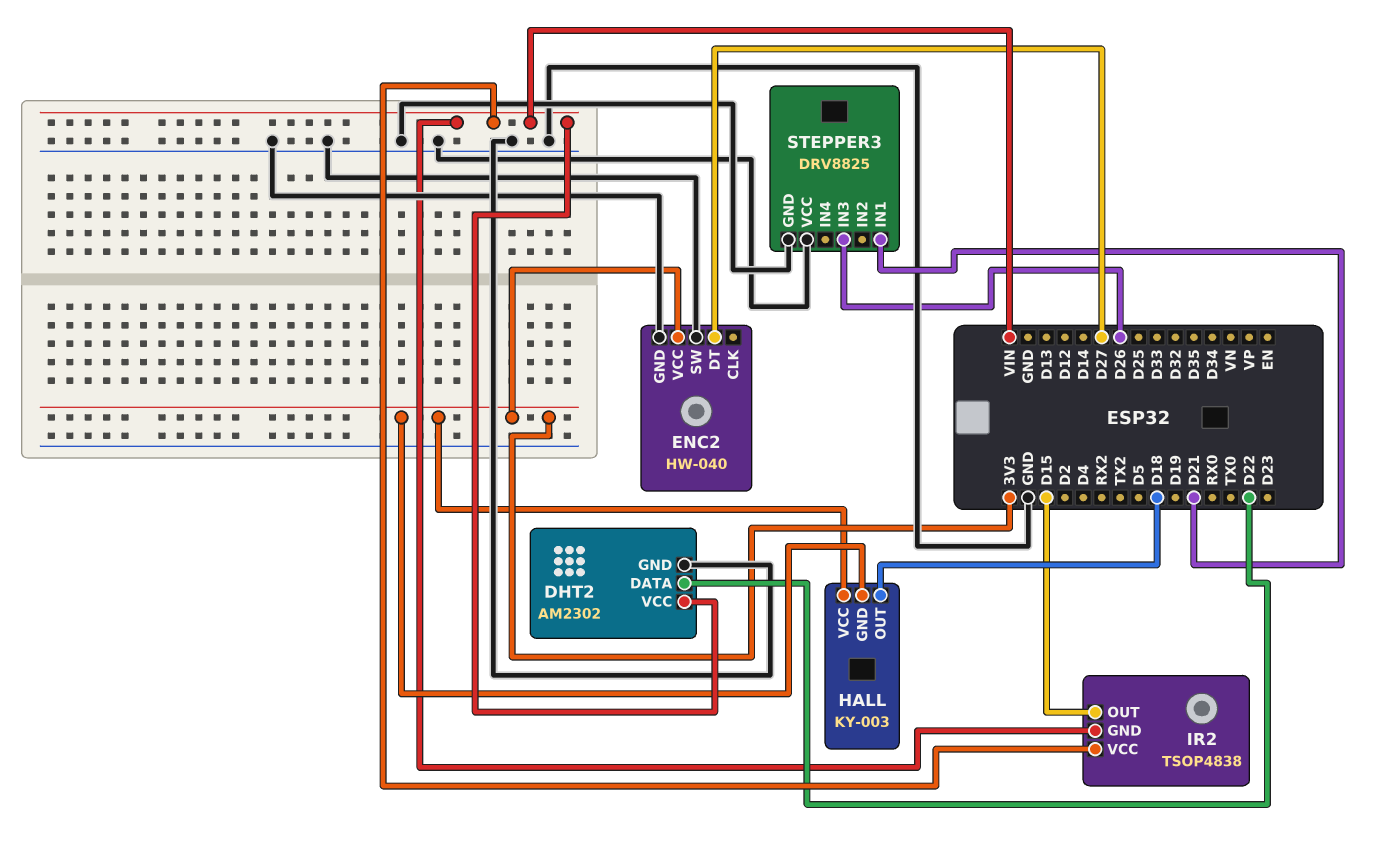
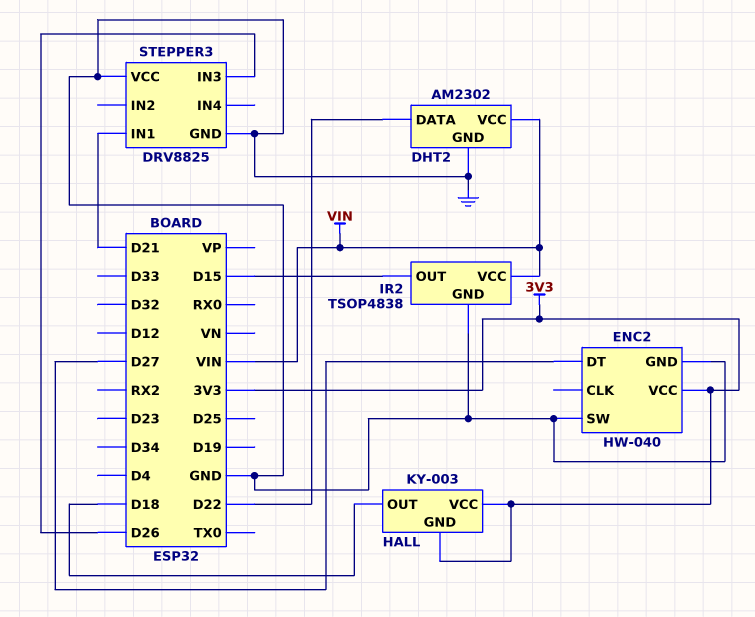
IR2 pin GND: VIN -> GND

